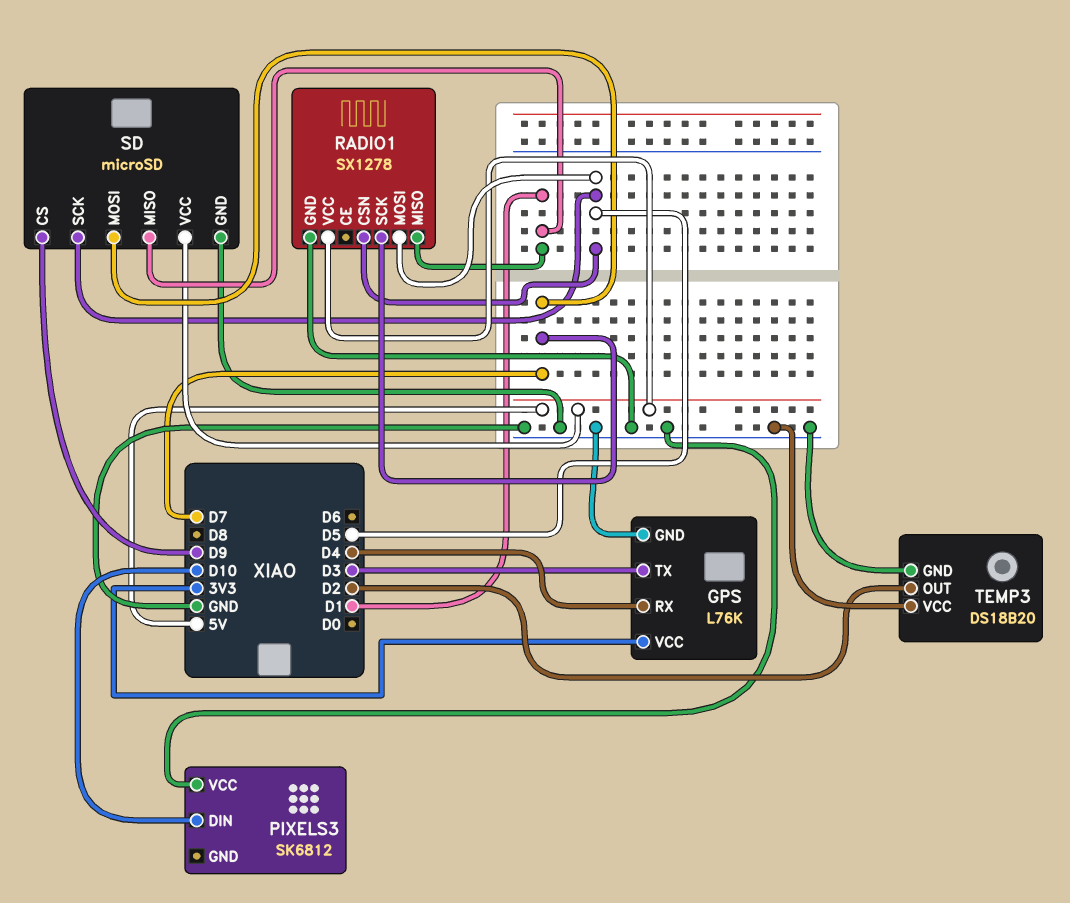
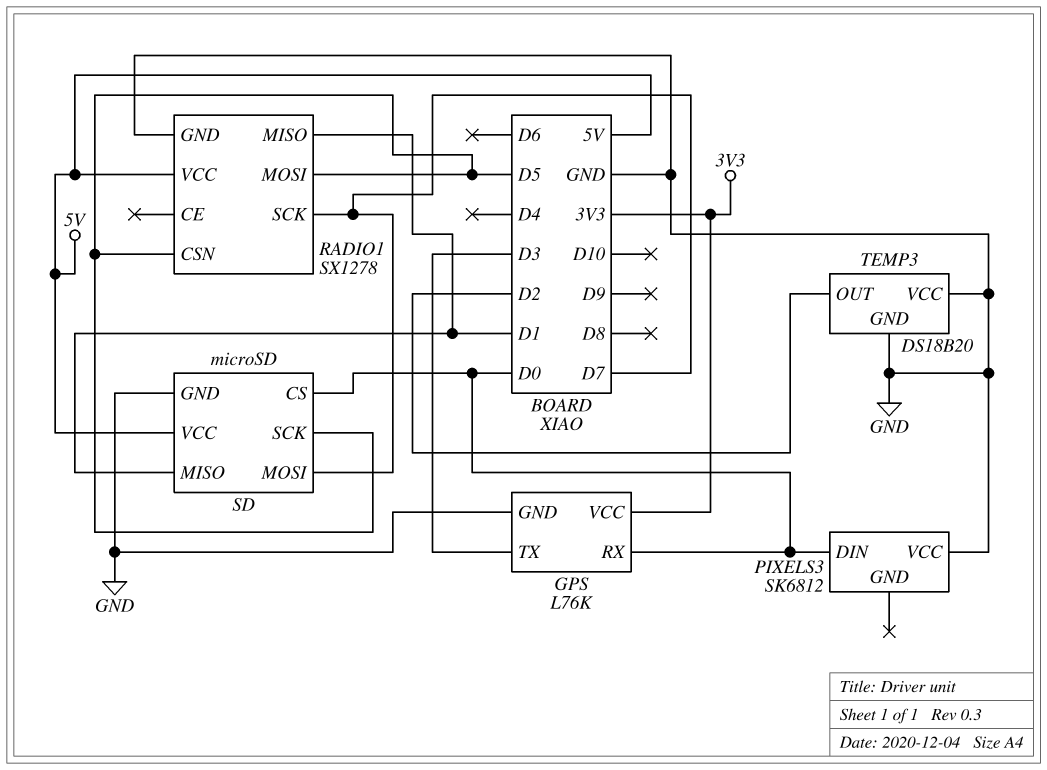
GPS pin RX: D4 -> D0
PIXELS3 pin DIN: D10 -> D0
SD pin CS: D9 -> D0

